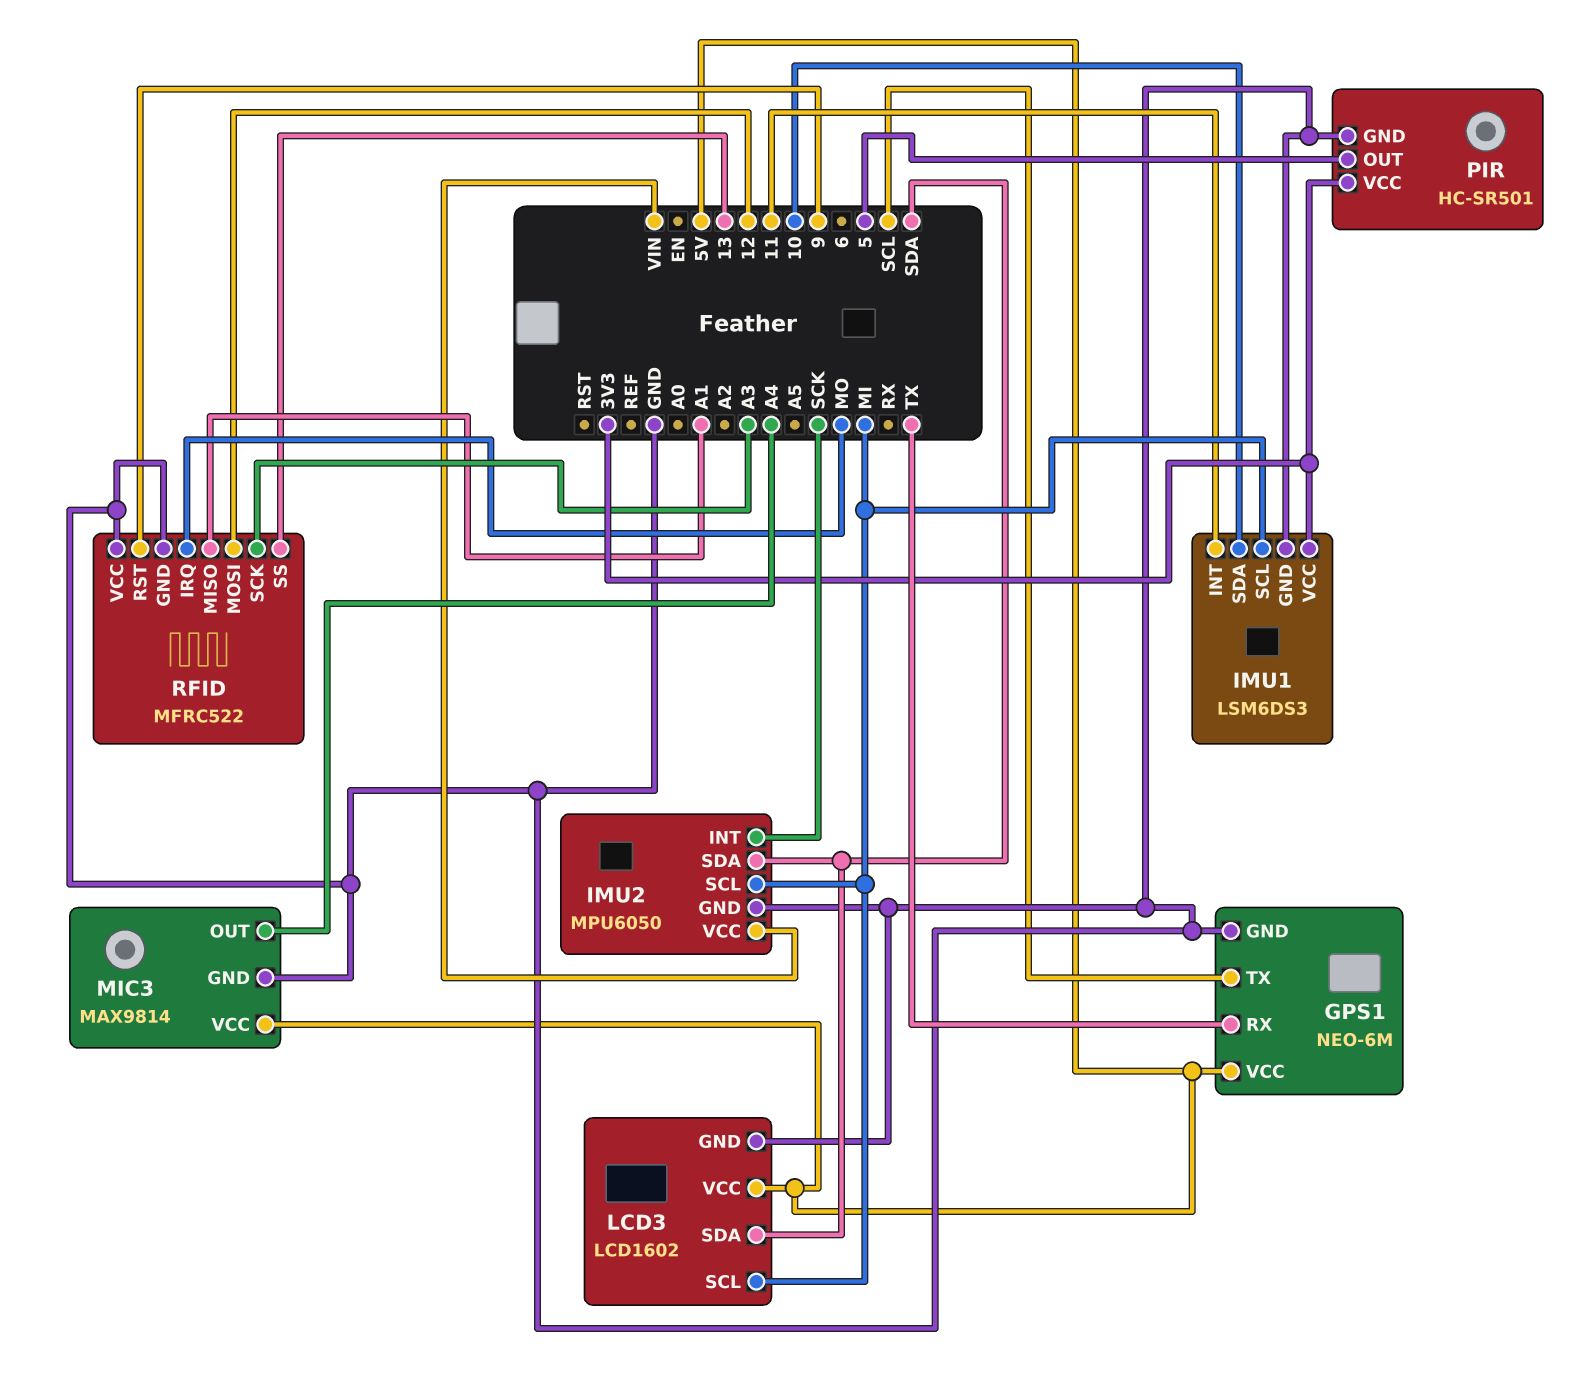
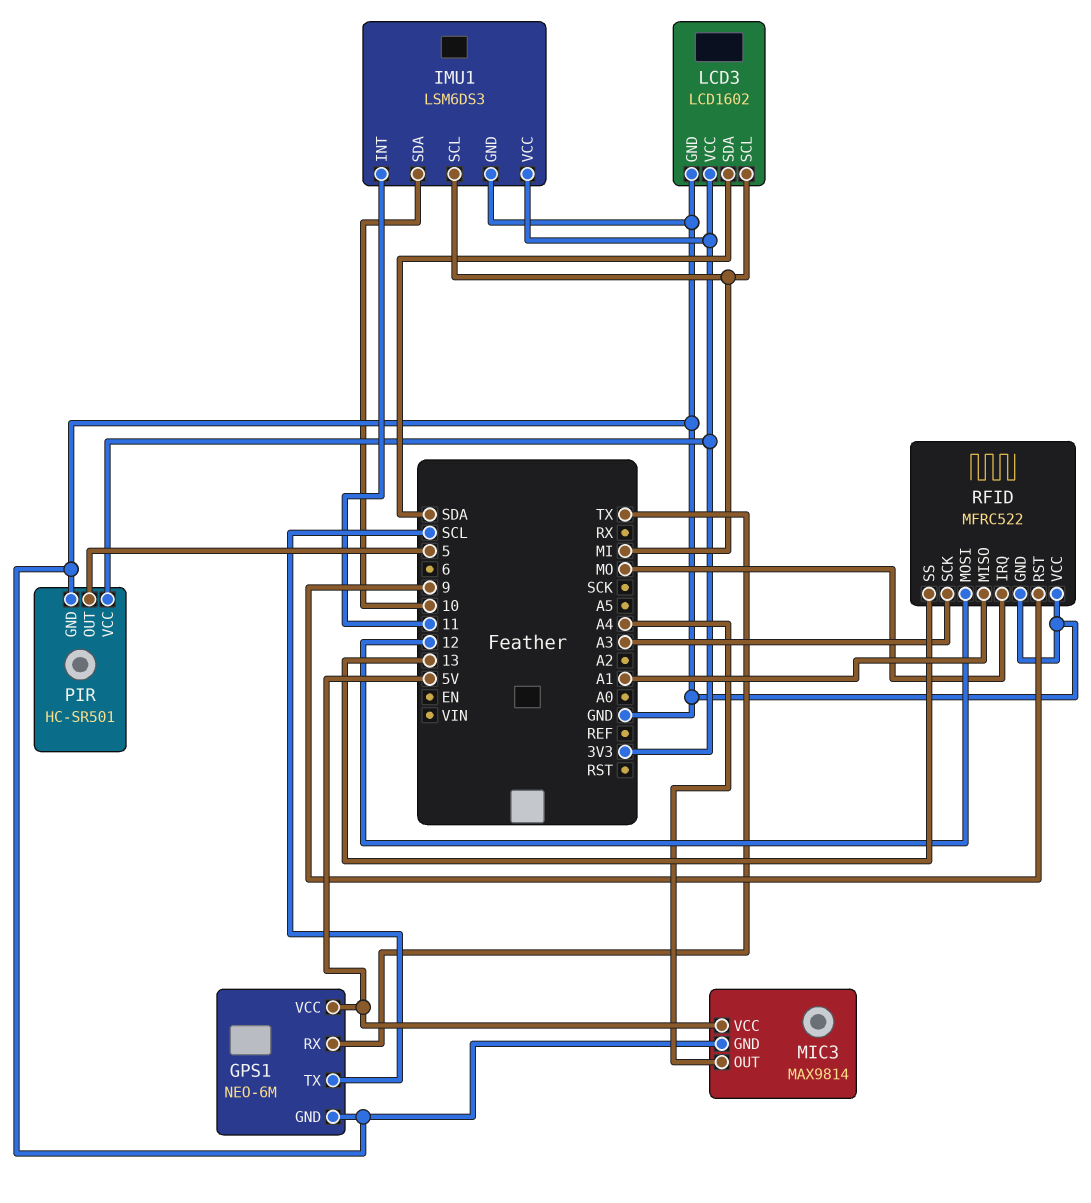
IMU2: MPU6050 -> none
IMU2 pin GND: GND -> none
IMU2 pin INT: SCK -> none
IMU2 pin SCL: MI -> none
IMU2 pin SDA: SDA -> none
IMU2 pin VCC: VIN -> none
LCD3 pin VCC: 5V -> 3V3

